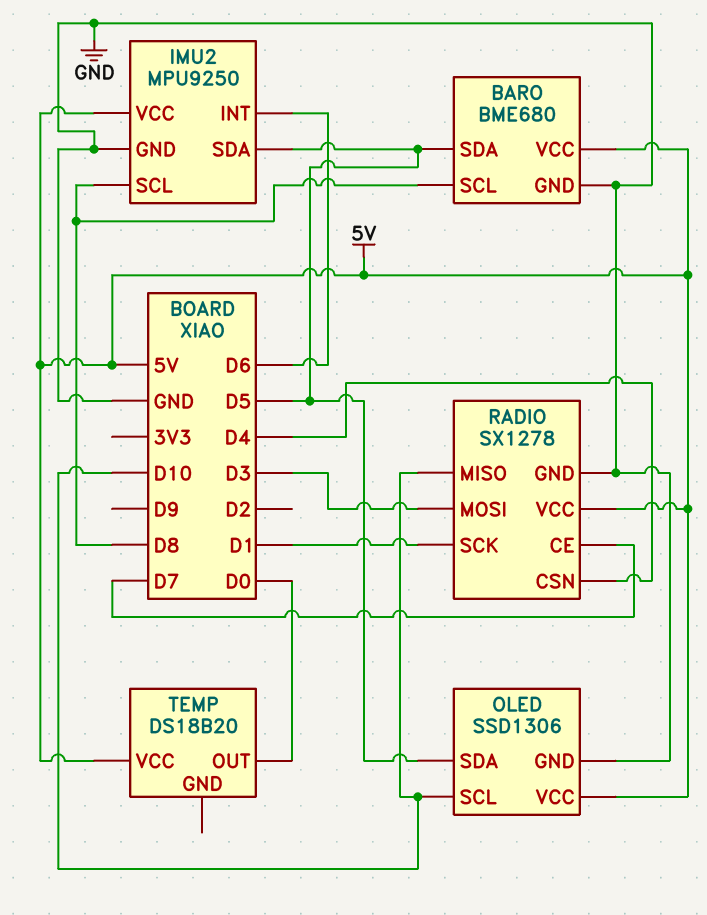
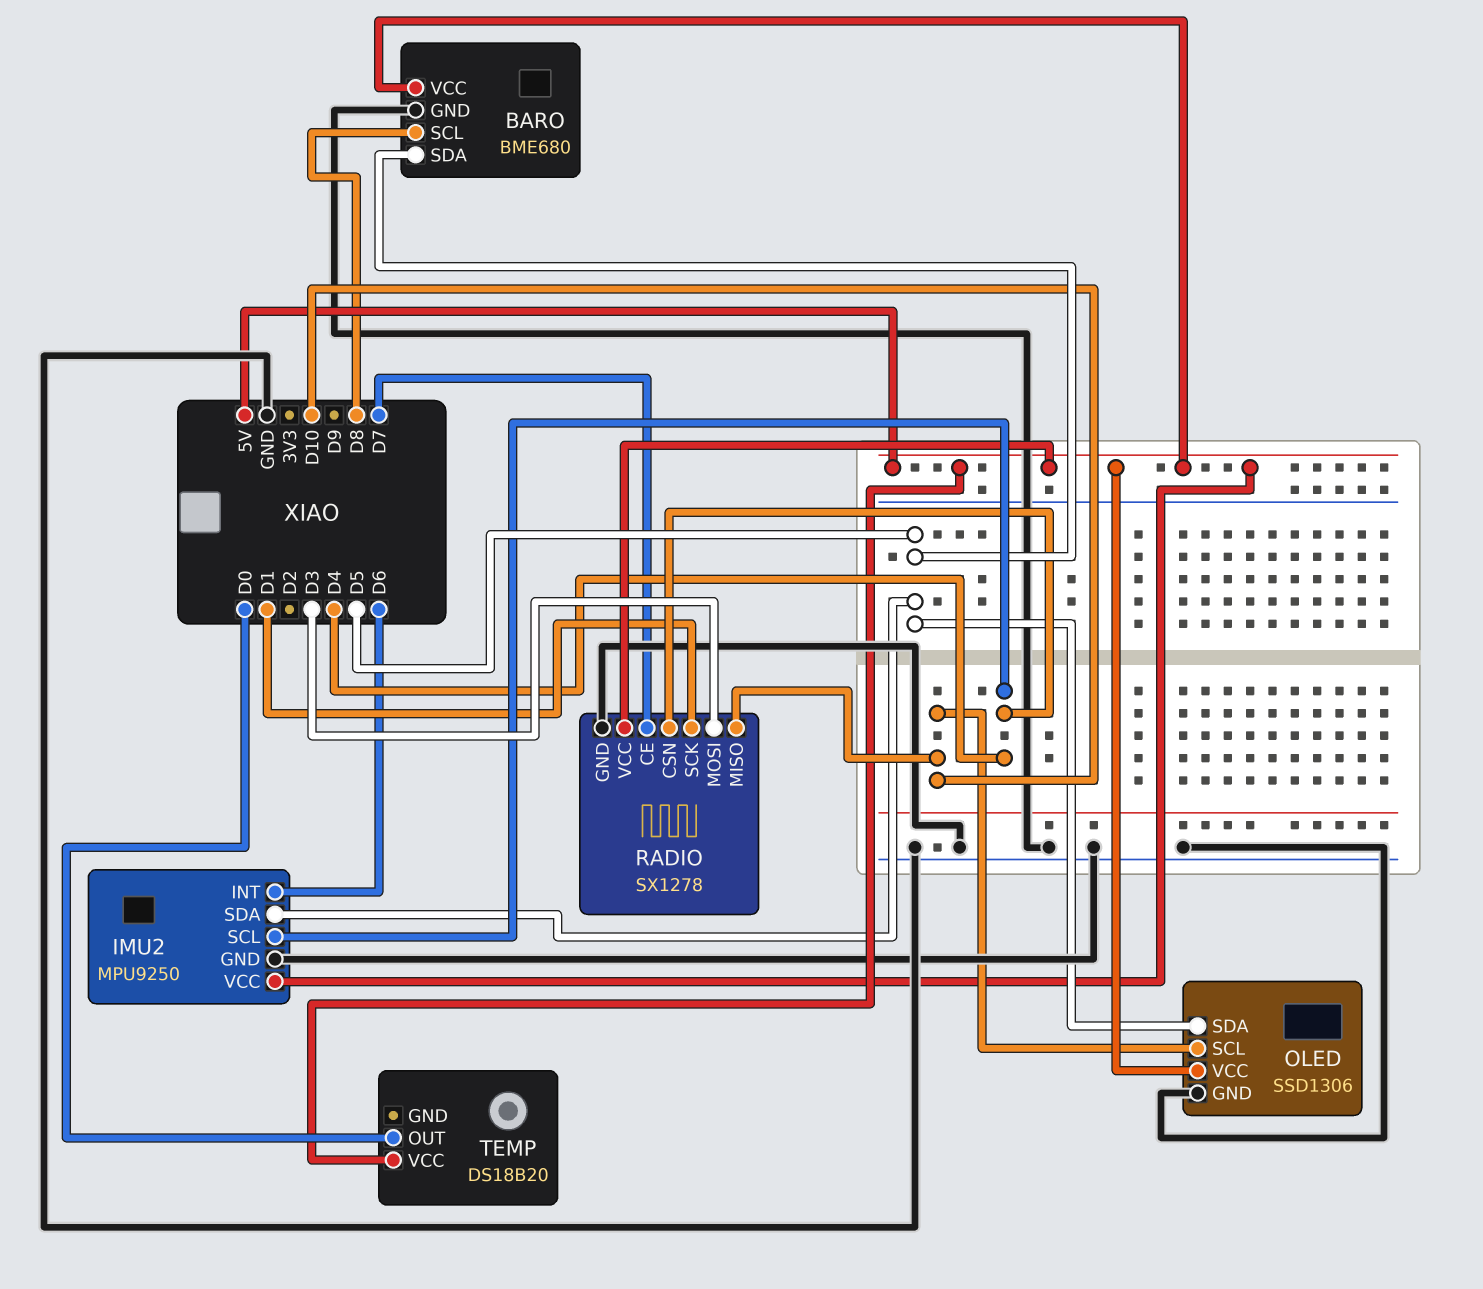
IMU2 pin SCL: D8 -> D4

